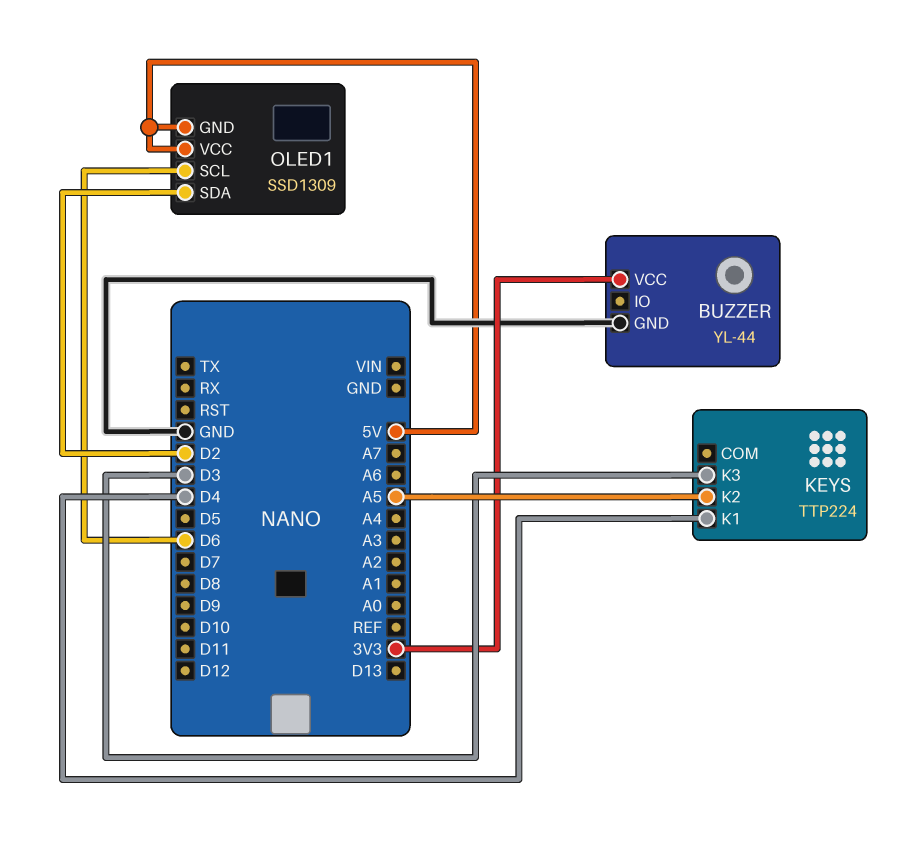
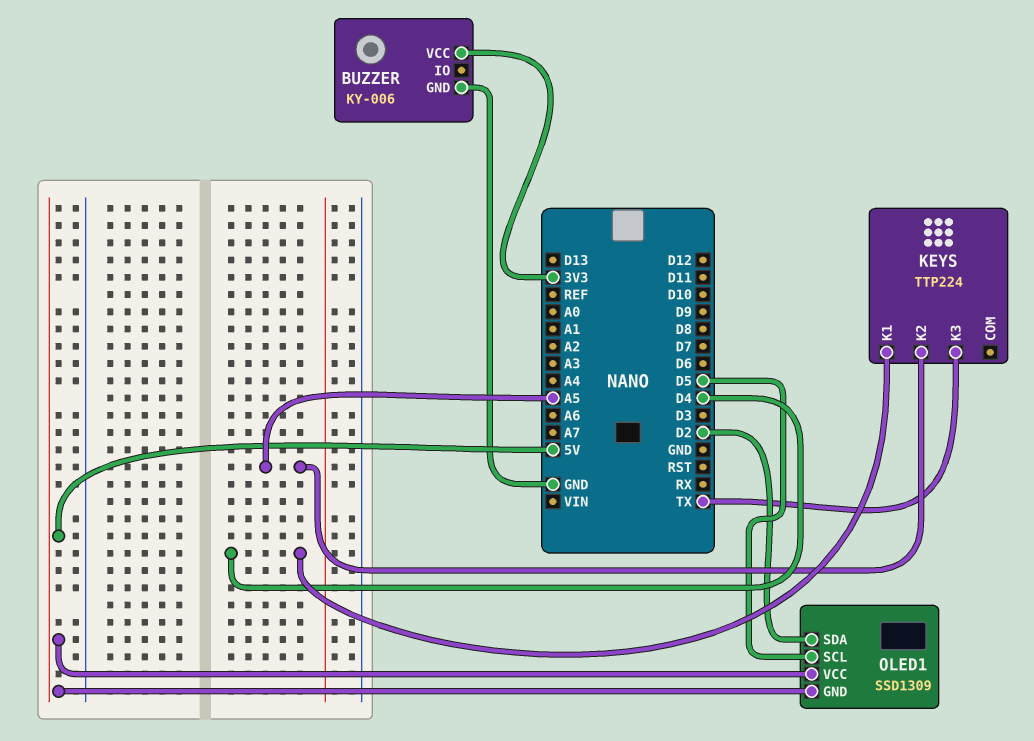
BUZZER: YL-44 -> KY-006
KEYS pin K3: D3 -> TX
OLED1 pin SCL: D6 -> D5

